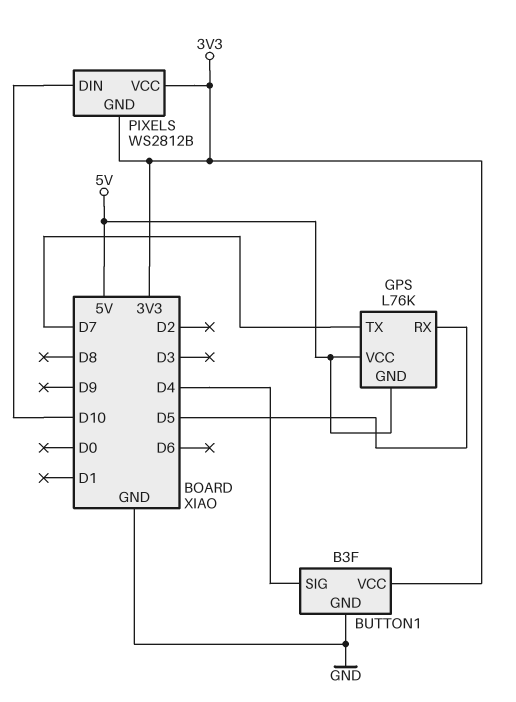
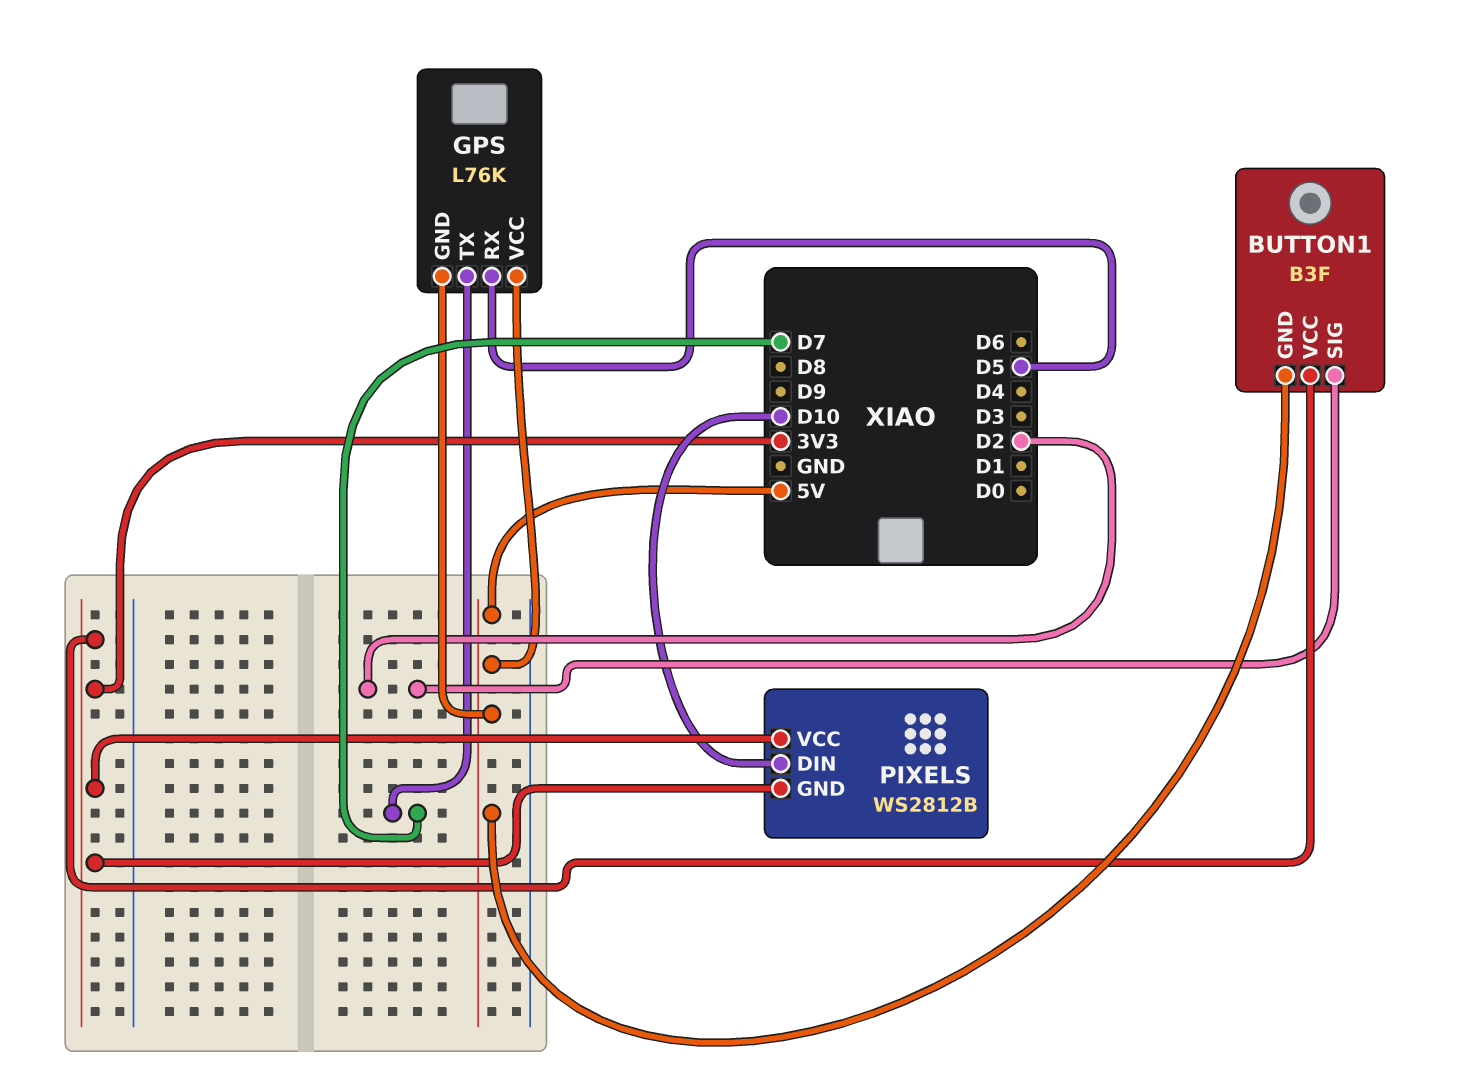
BUTTON1 pin GND: GND -> 5V
BUTTON1 pin SIG: D4 -> D2

